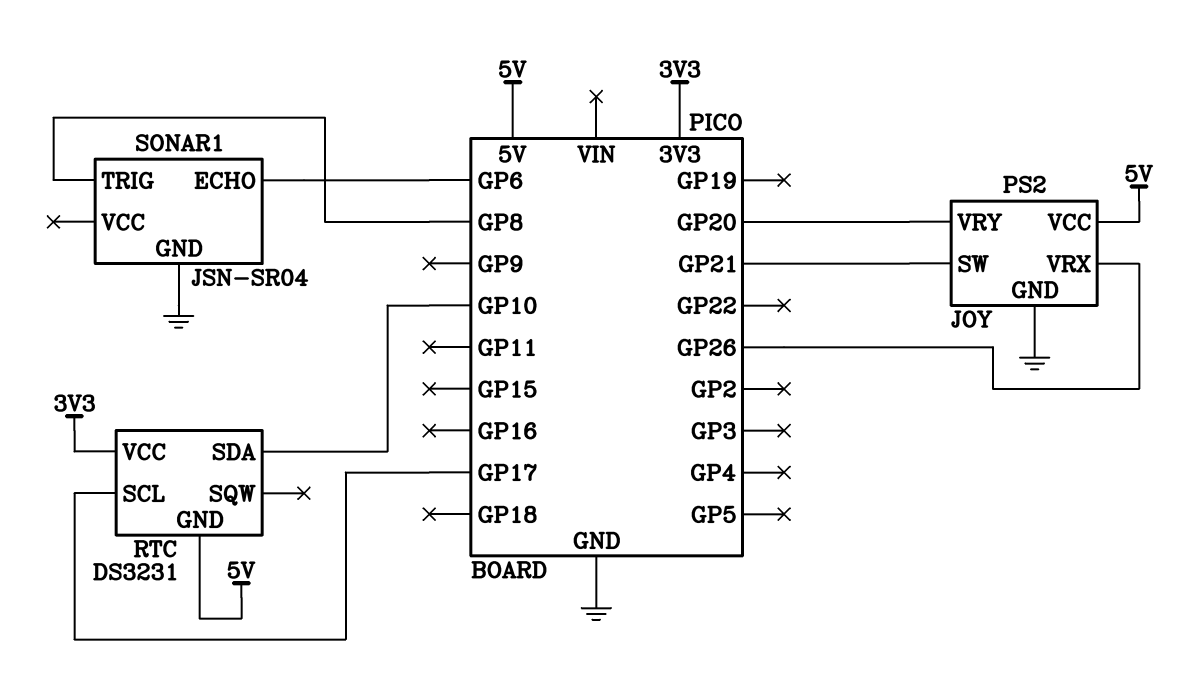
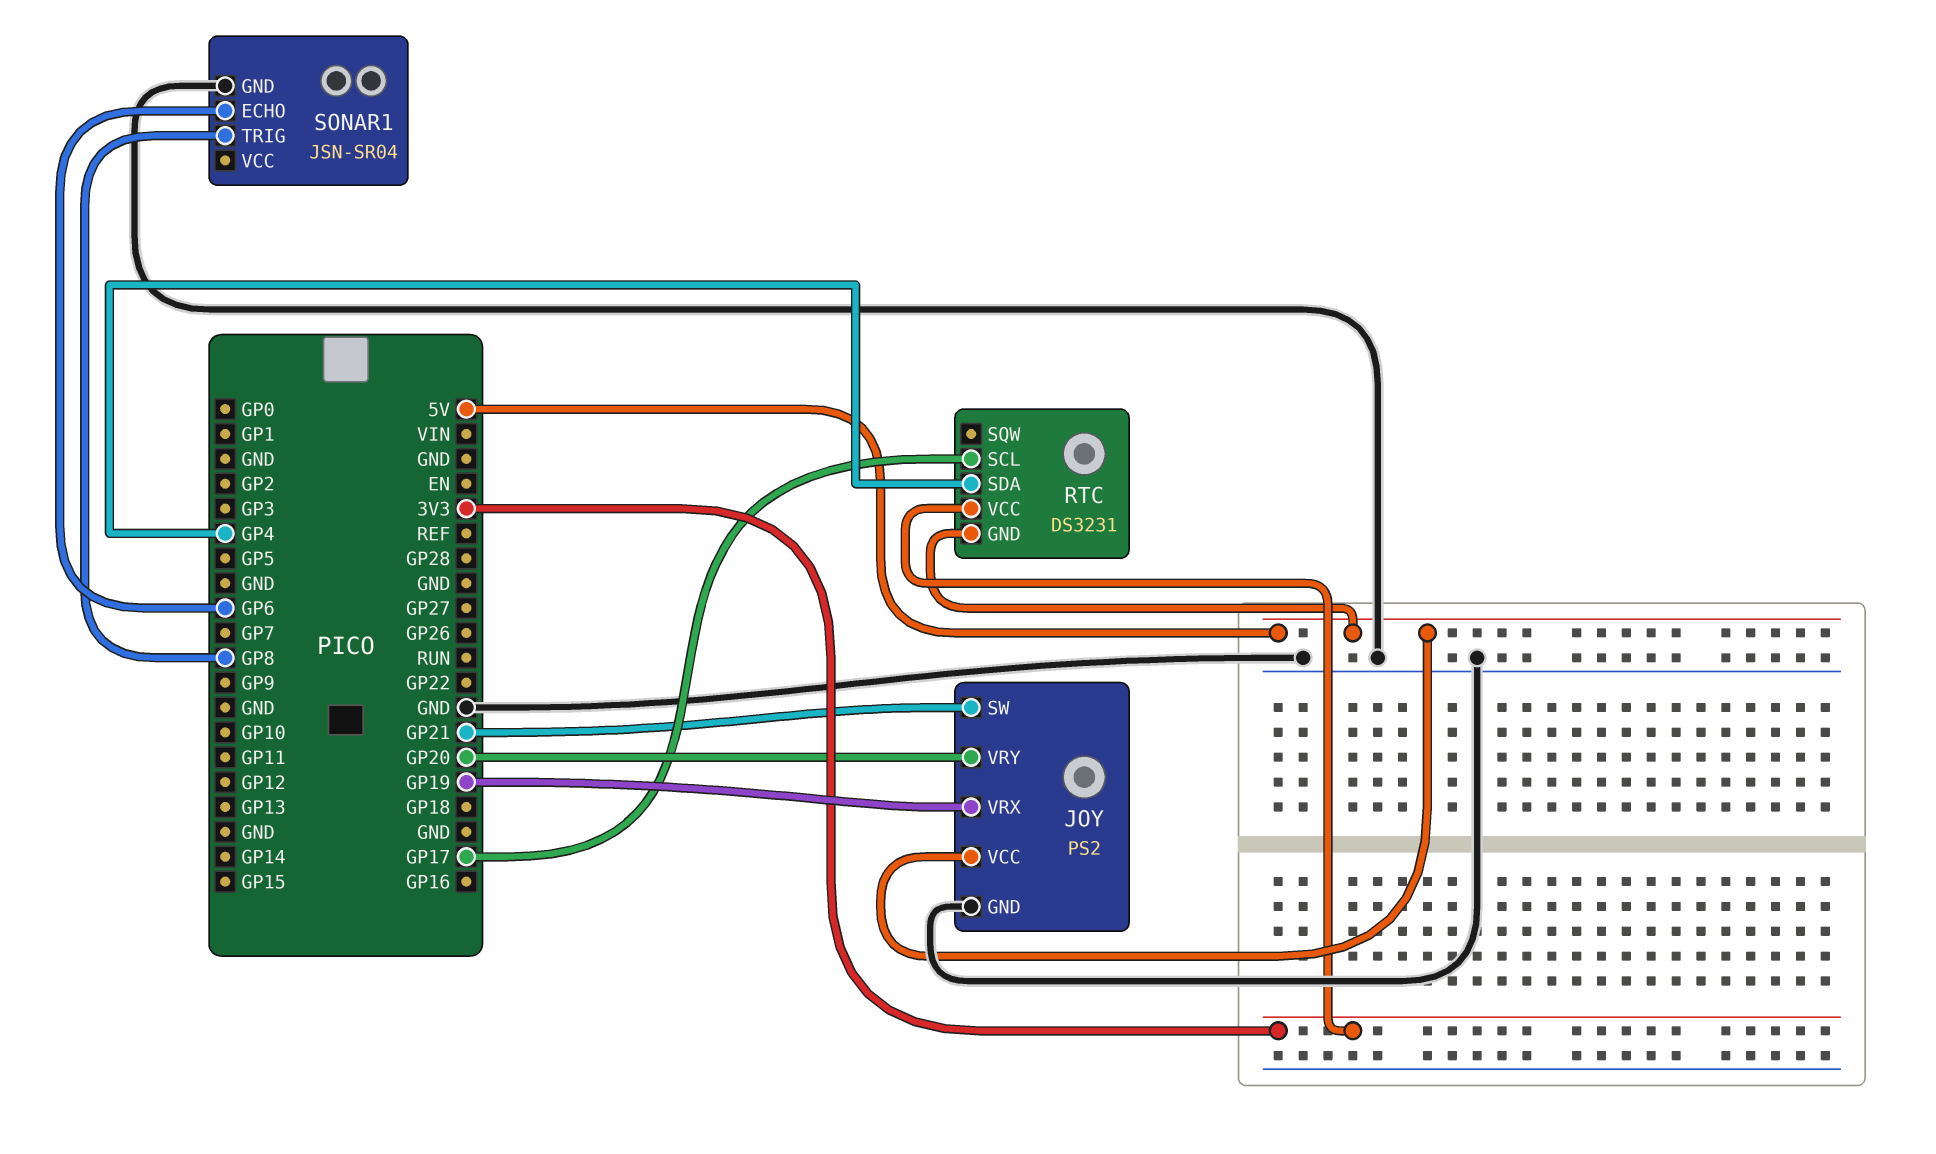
JOY pin VRX: GP26 -> GP19
RTC pin SDA: GP10 -> GP4

